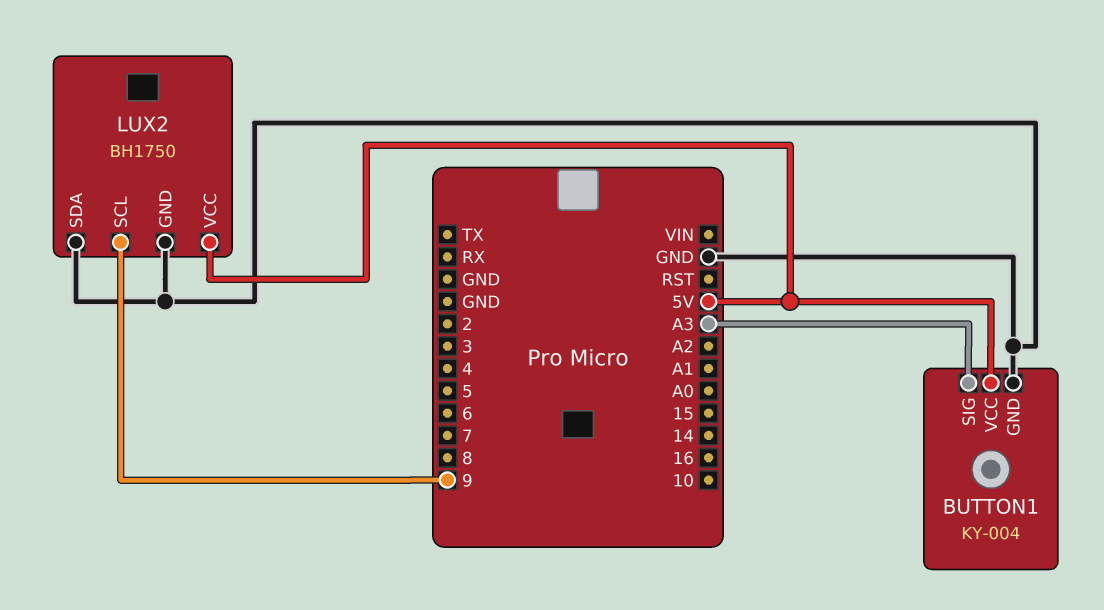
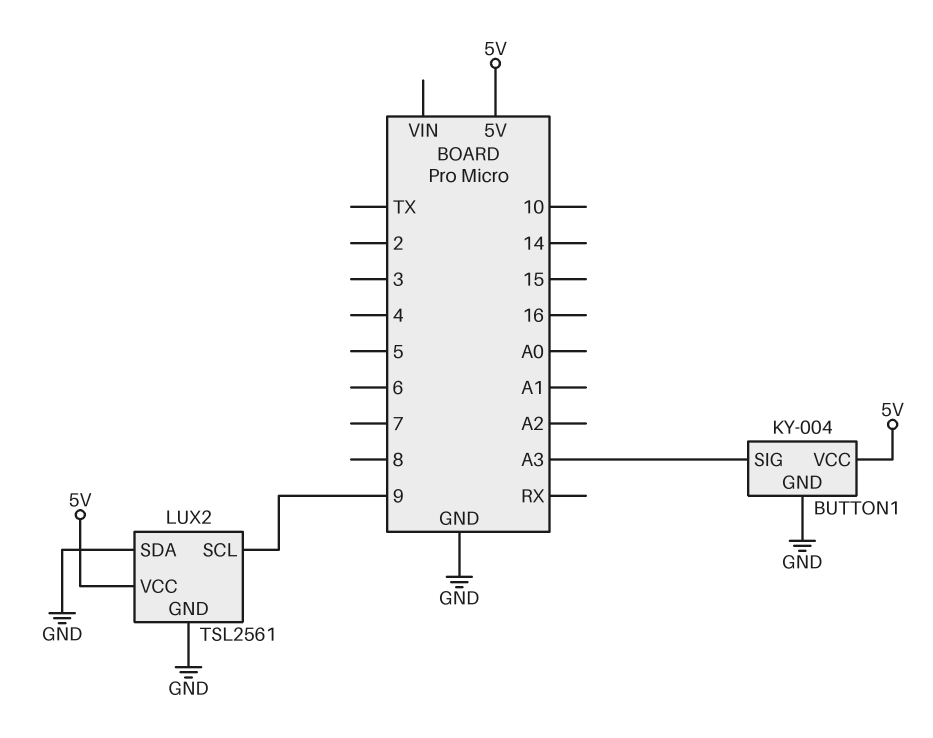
LUX2: BH1750 -> TSL2561

